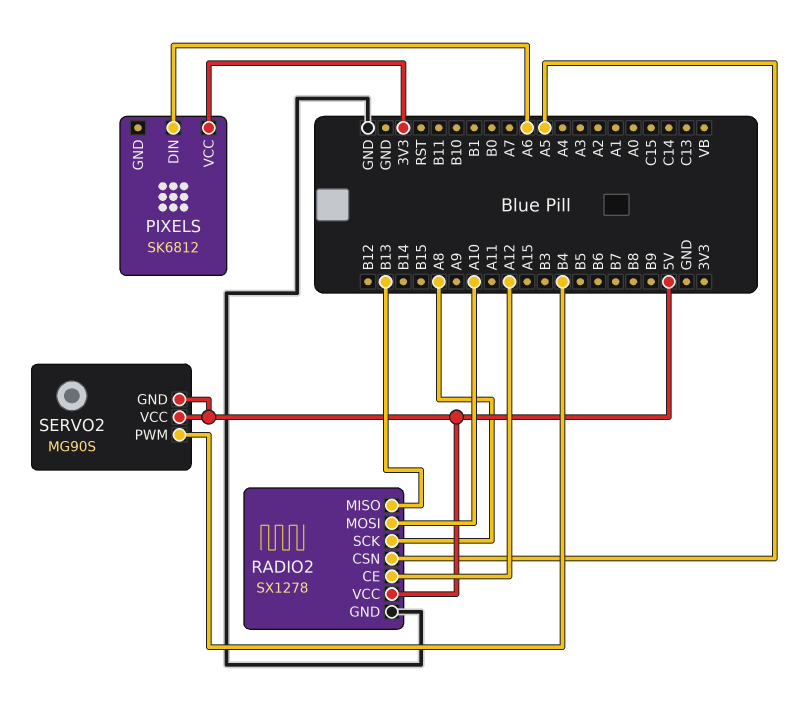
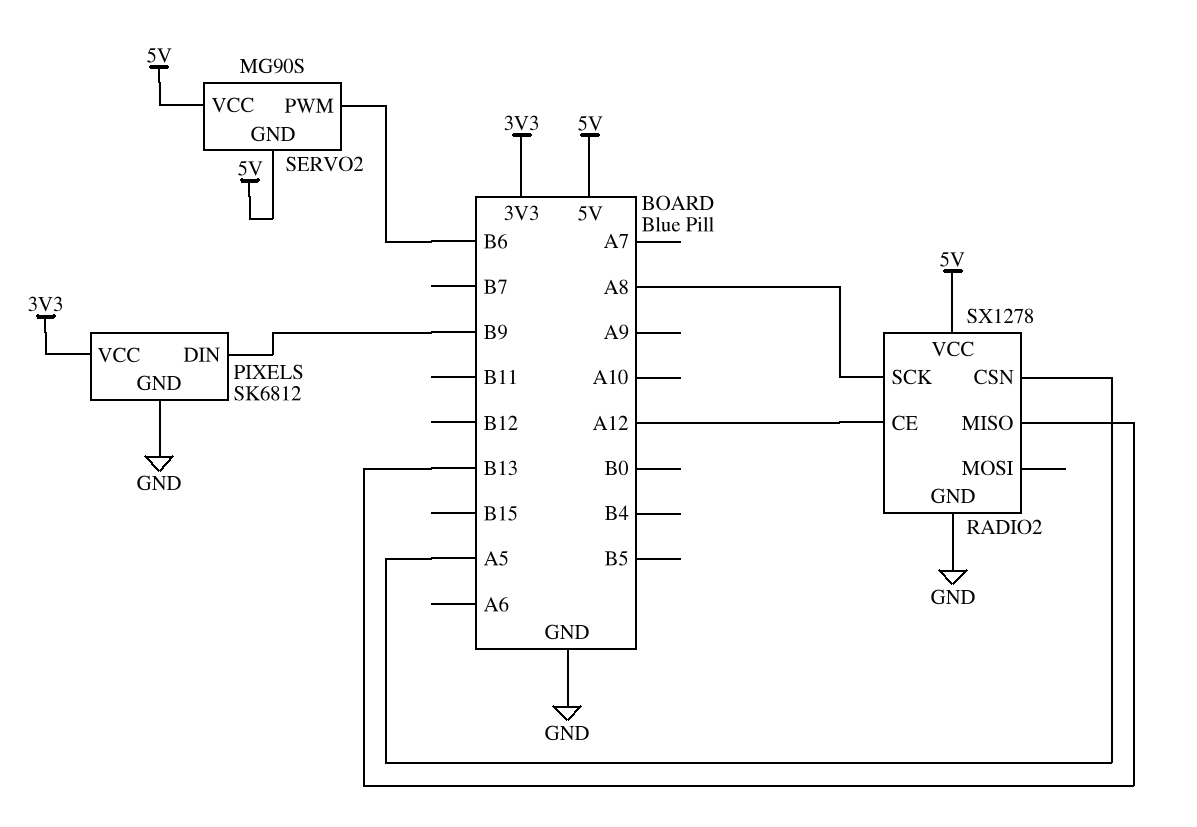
PIXELS pin DIN: A6 -> B9
PIXELS pin GND: none -> GND
RADIO2 pin MOSI: A10 -> none
SERVO2 pin PWM: B4 -> B6

